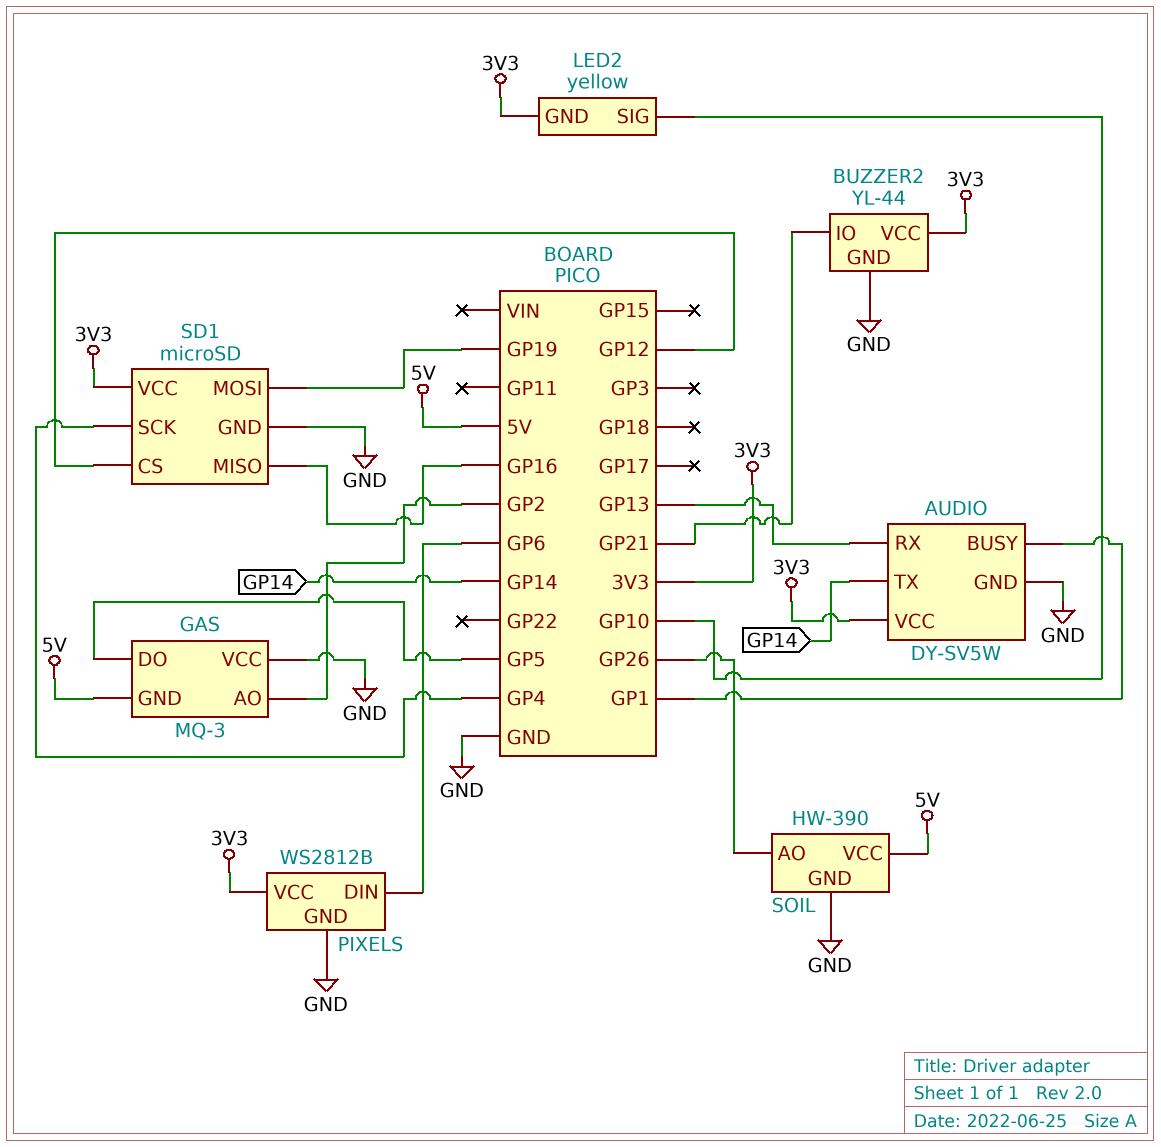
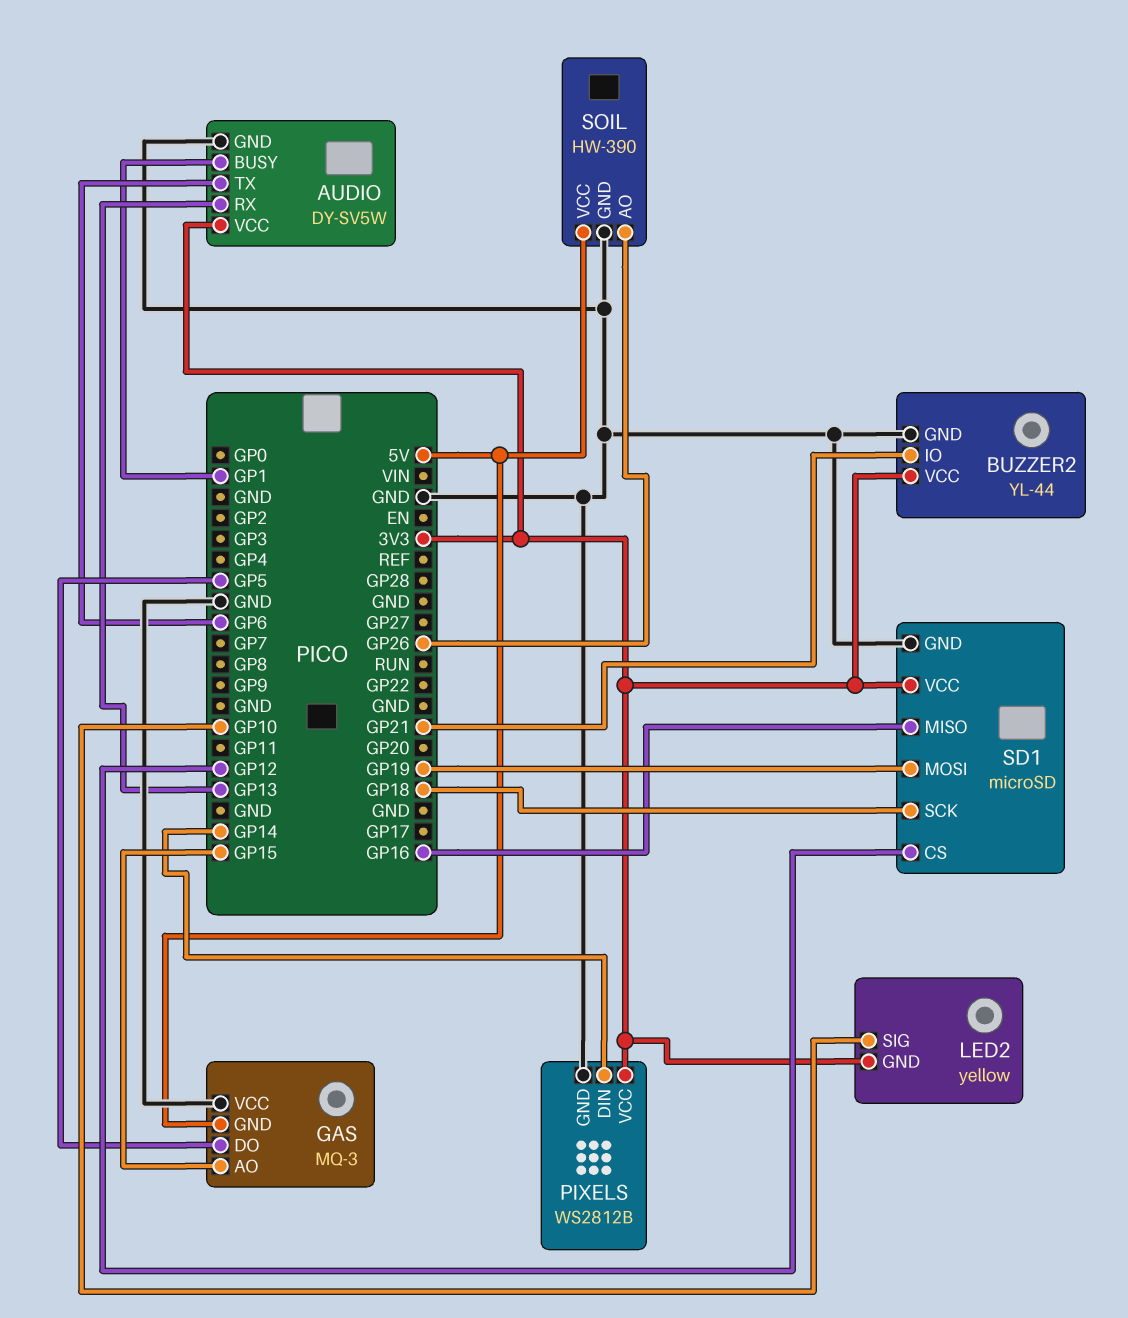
AUDIO pin TX: GP14 -> GP6
GAS pin AO: GP2 -> GP15
PIXELS pin DIN: GP6 -> GP14
SD1 pin SCK: GP4 -> GP18

